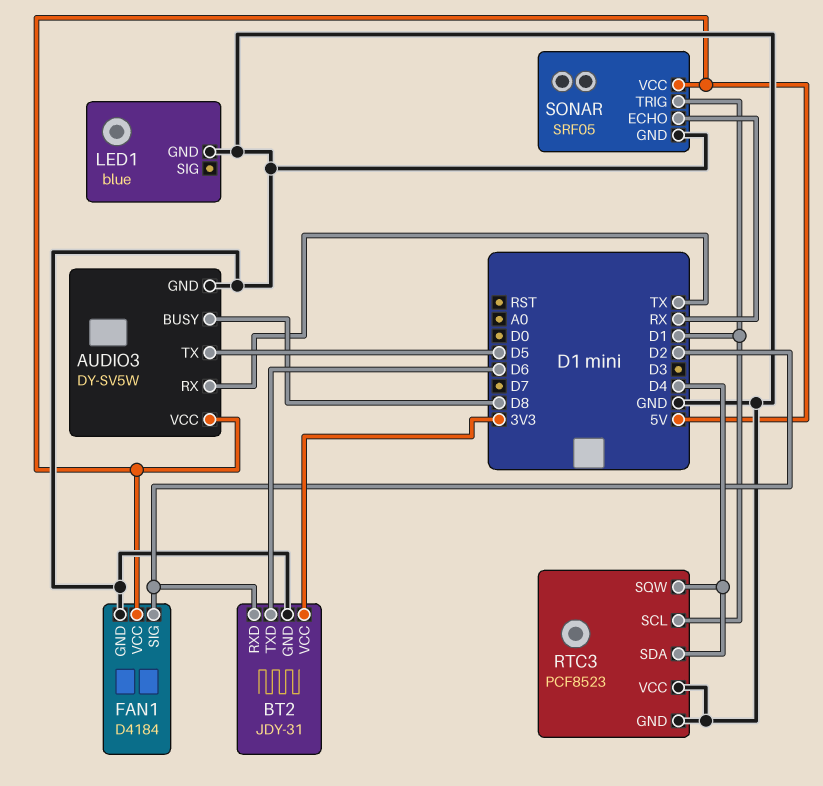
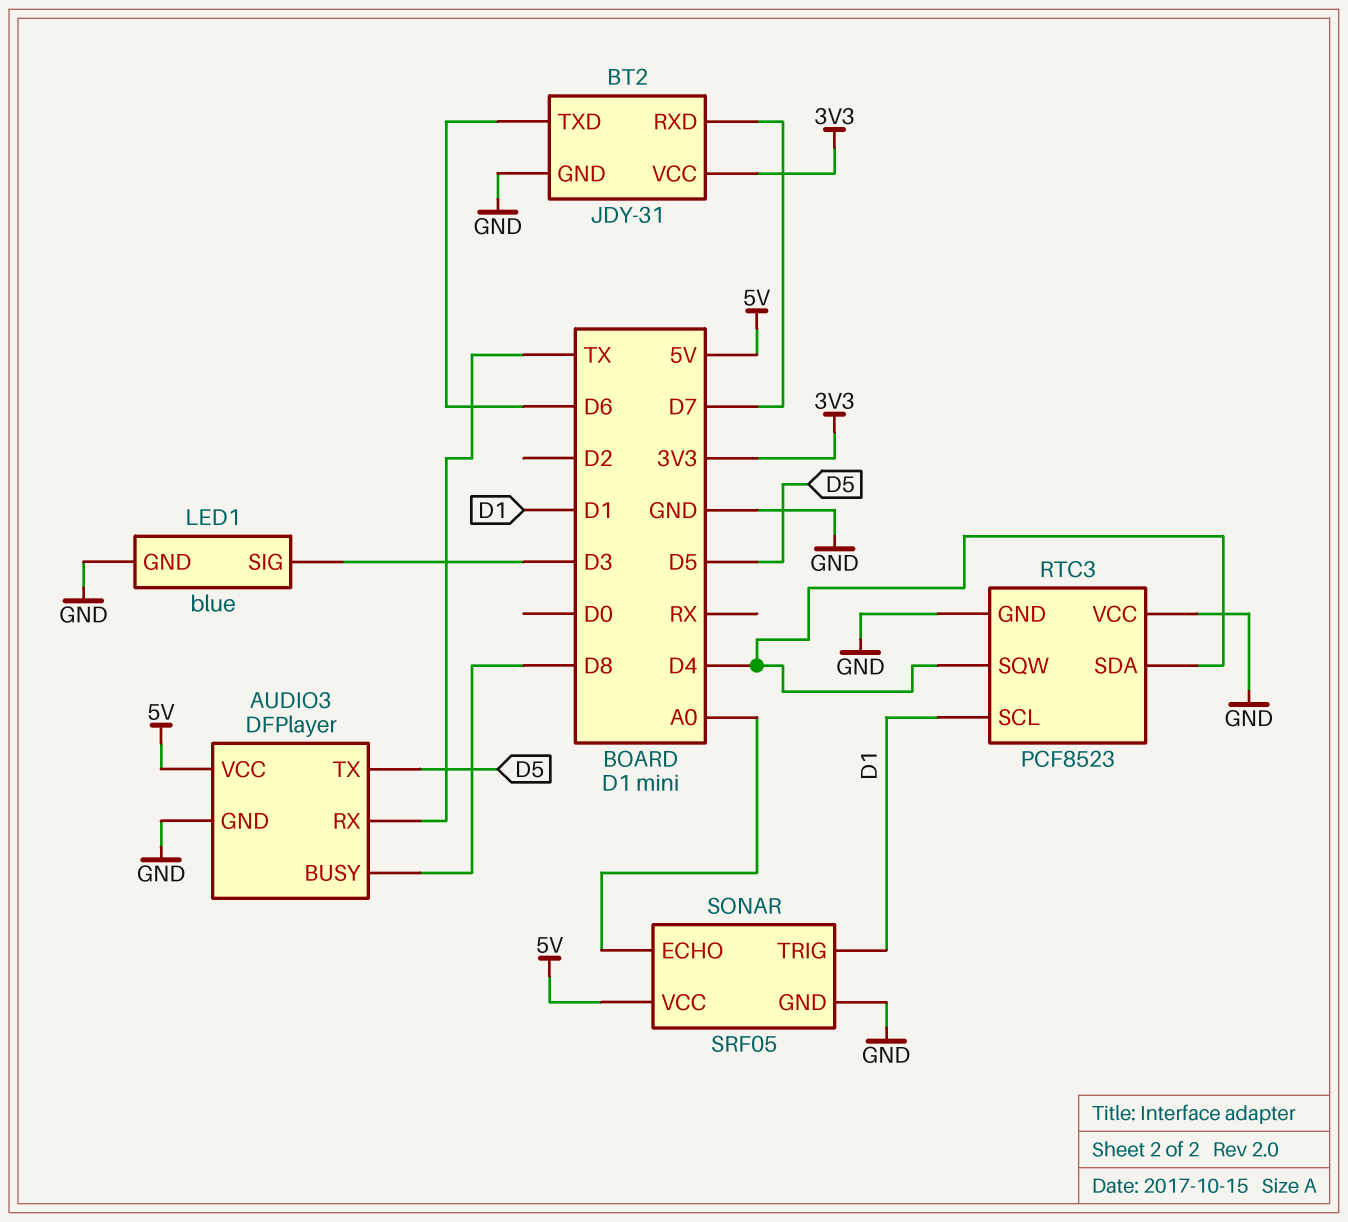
AUDIO3: DY-SV5W -> DFPlayer
BT2 pin RXD: D2 -> D7
FAN1: D4184 -> none
FAN1 pin GND: GND -> none
FAN1 pin SIG: D2 -> none
FAN1 pin VCC: 5V -> none
LED1 pin SIG: none -> D3
SONAR pin ECHO: RX -> A0

